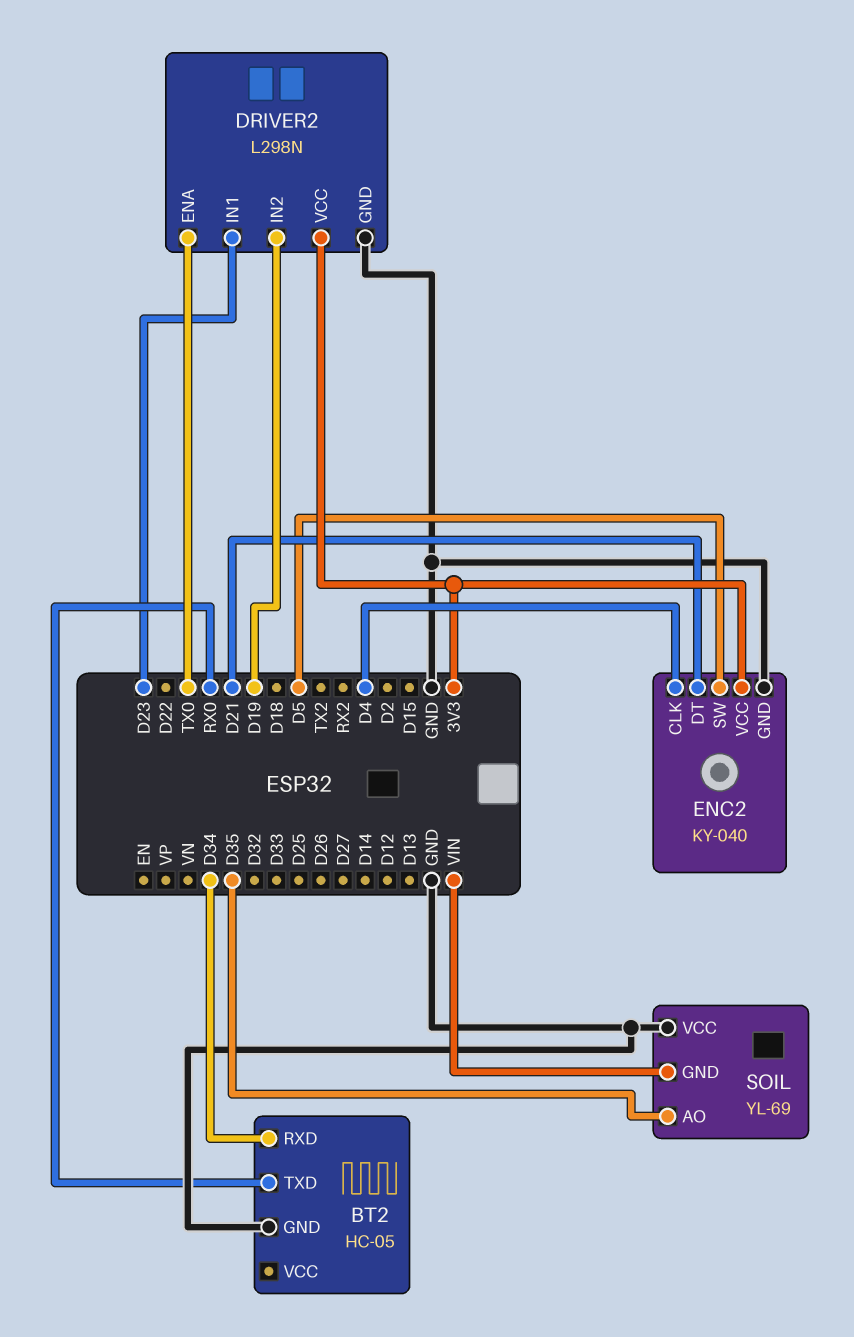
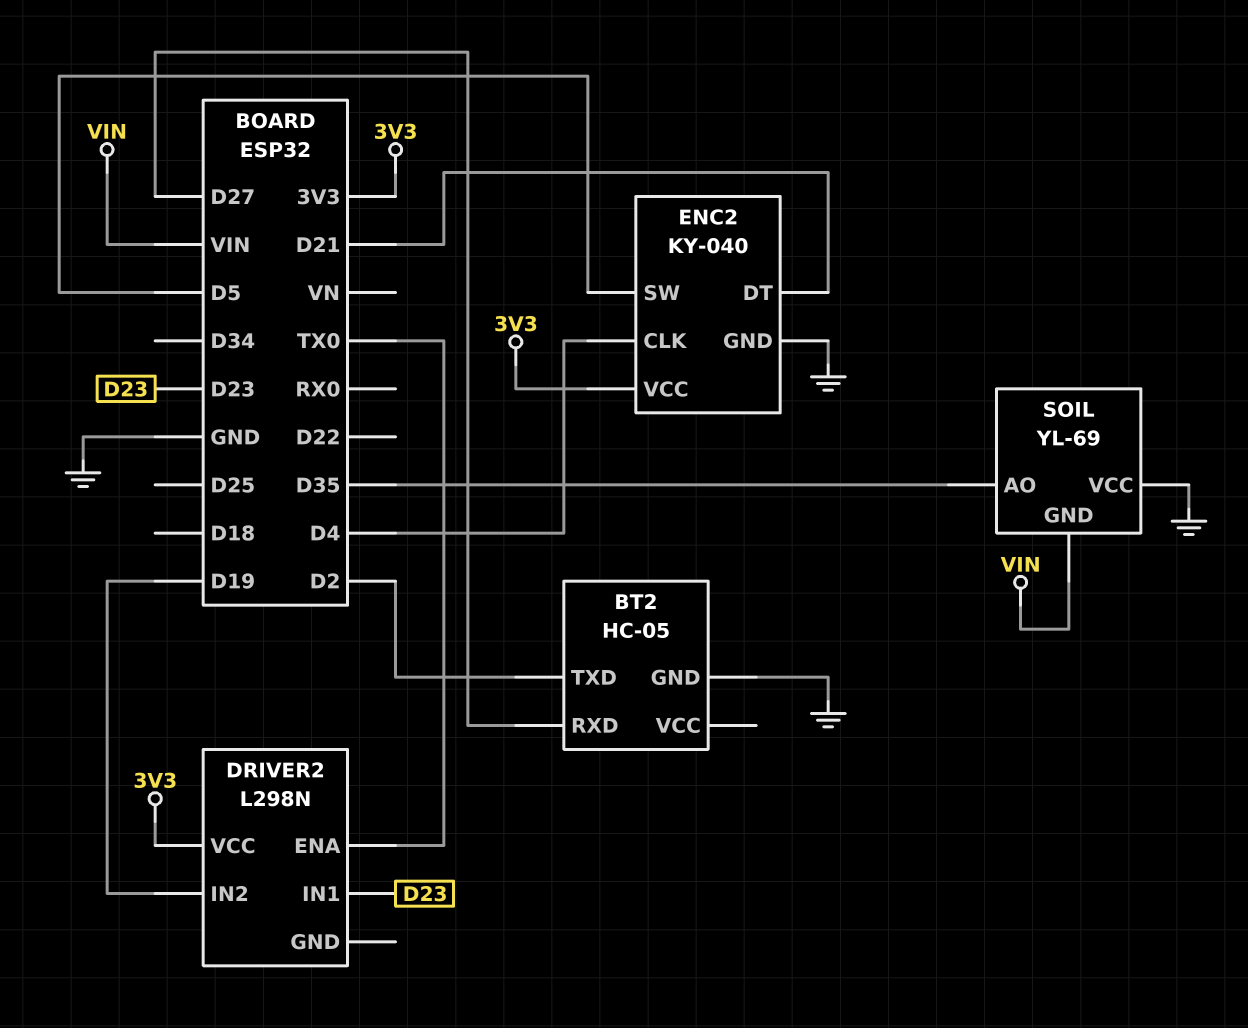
BT2 pin RXD: D34 -> D27
BT2 pin TXD: RX0 -> D2
DRIVER2 pin GND: GND -> none

